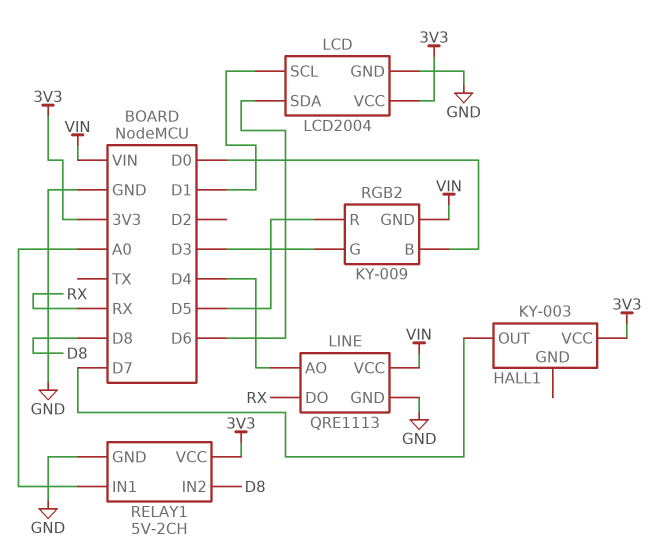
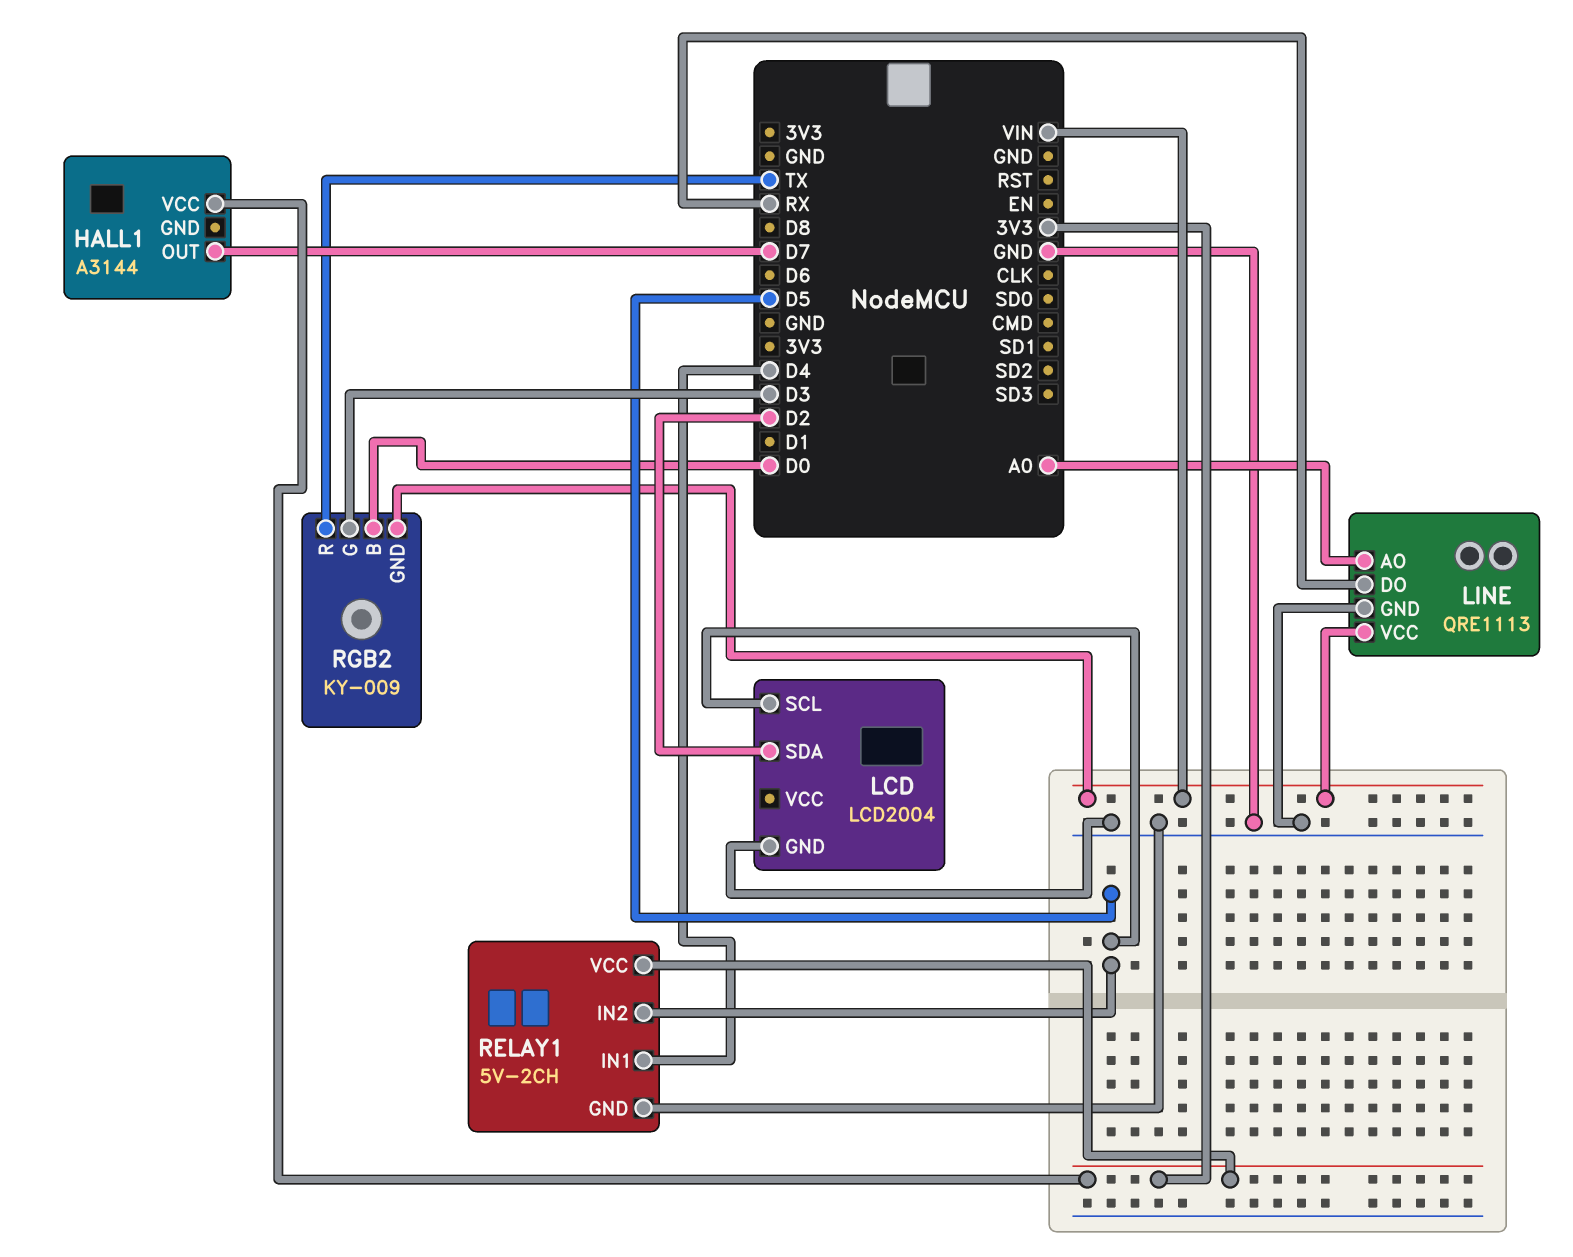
HALL1: KY-003 -> A3144
LCD pin SCL: D1 -> D5
LCD pin SDA: D6 -> D2
LCD pin VCC: 3V3 -> none
LINE pin AO: D4 -> A0
RELAY1 pin IN1: A0 -> D4
RELAY1 pin IN2: D8 -> D5
RGB2 pin R: D5 -> TX

